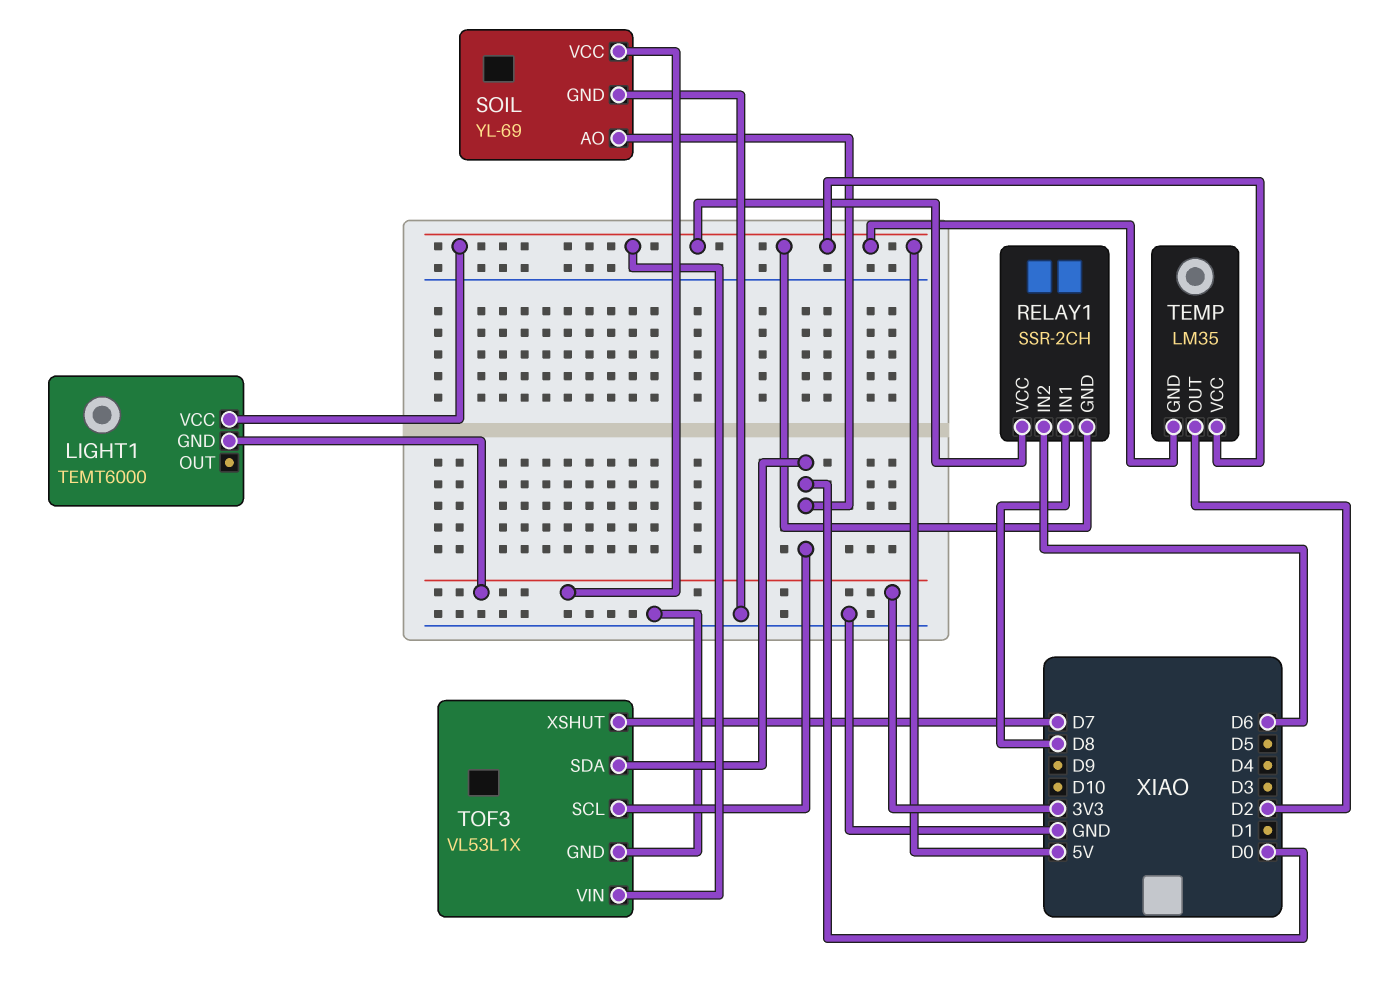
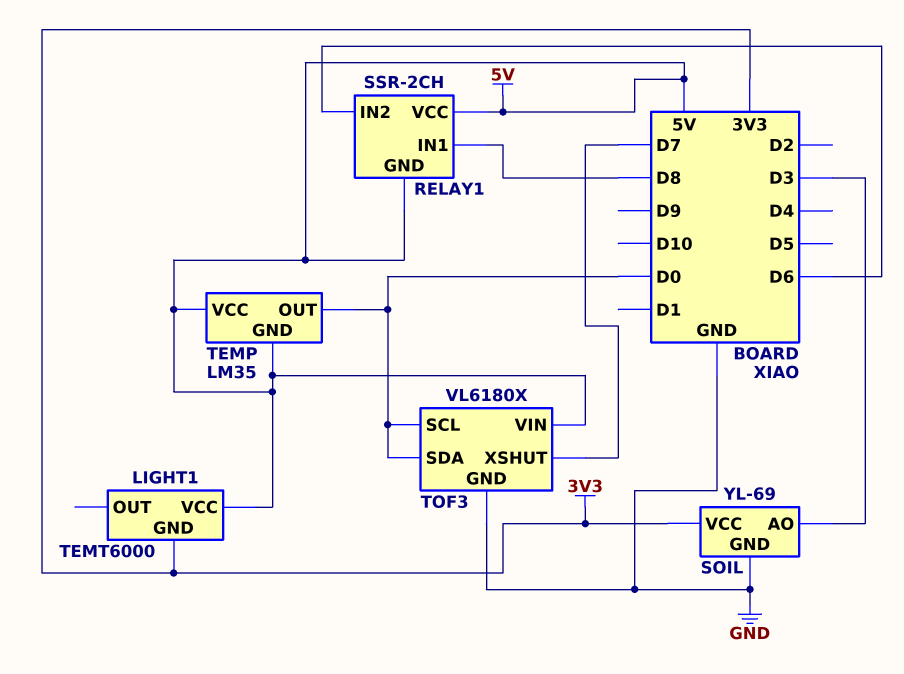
SOIL pin AO: D0 -> D3
TEMP pin OUT: D2 -> D0
TOF3: VL53L1X -> VL6180X

